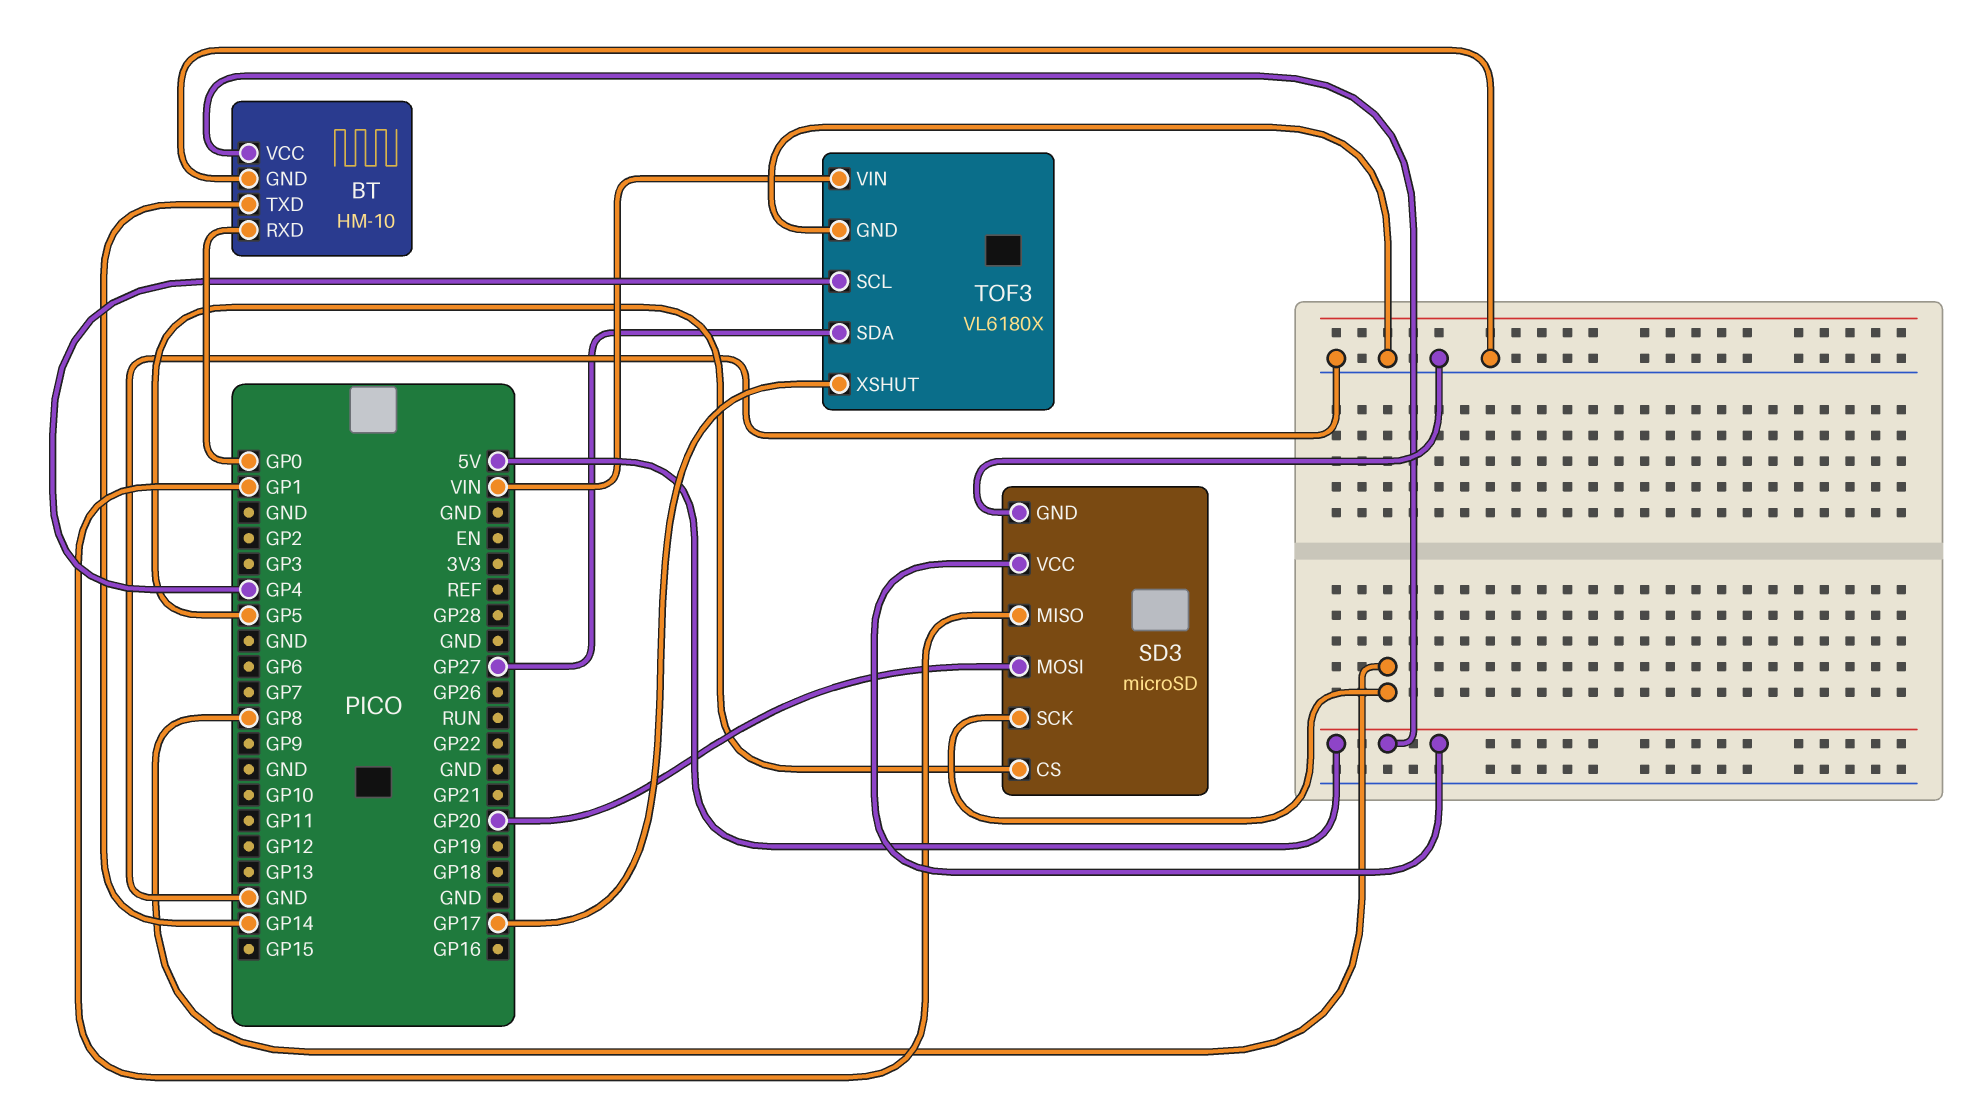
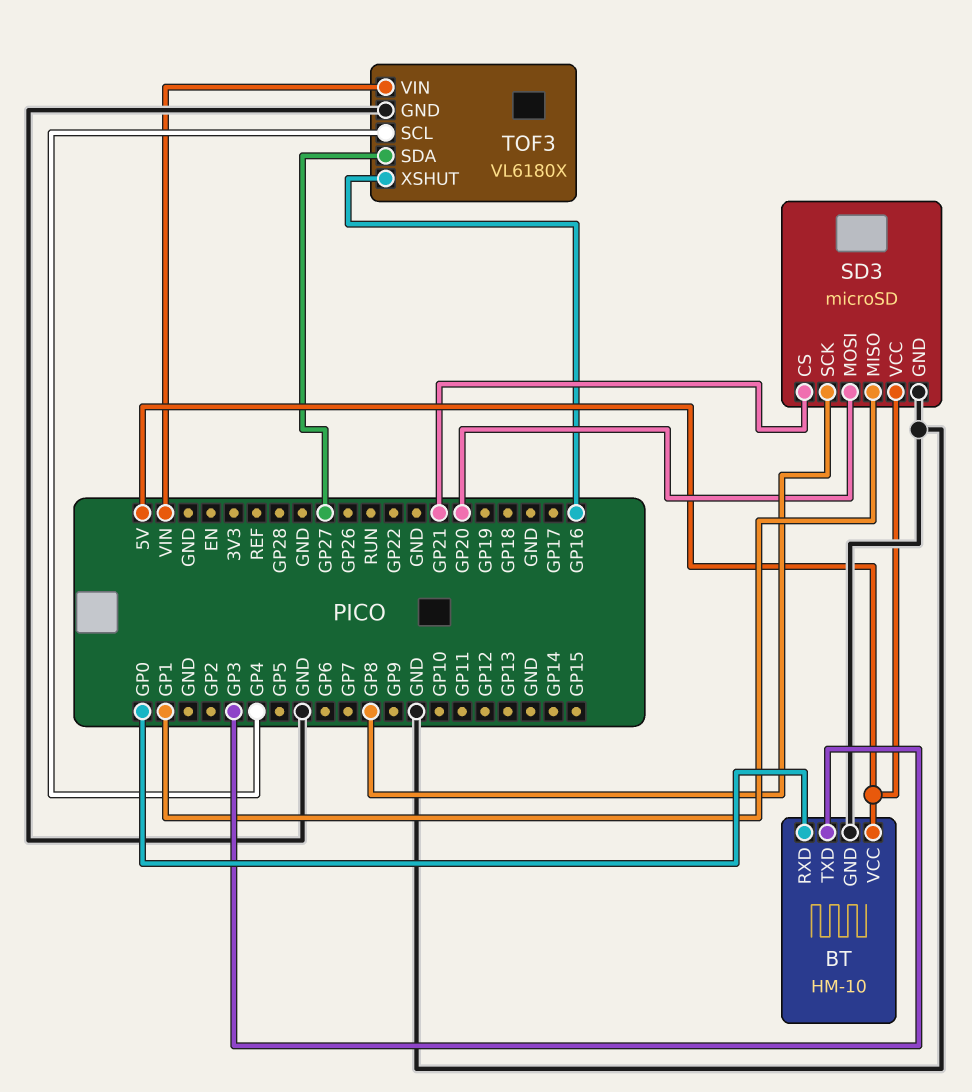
BT pin TXD: GP14 -> GP3
SD3 pin CS: GP5 -> GP21
TOF3 pin XSHUT: GP17 -> GP16

